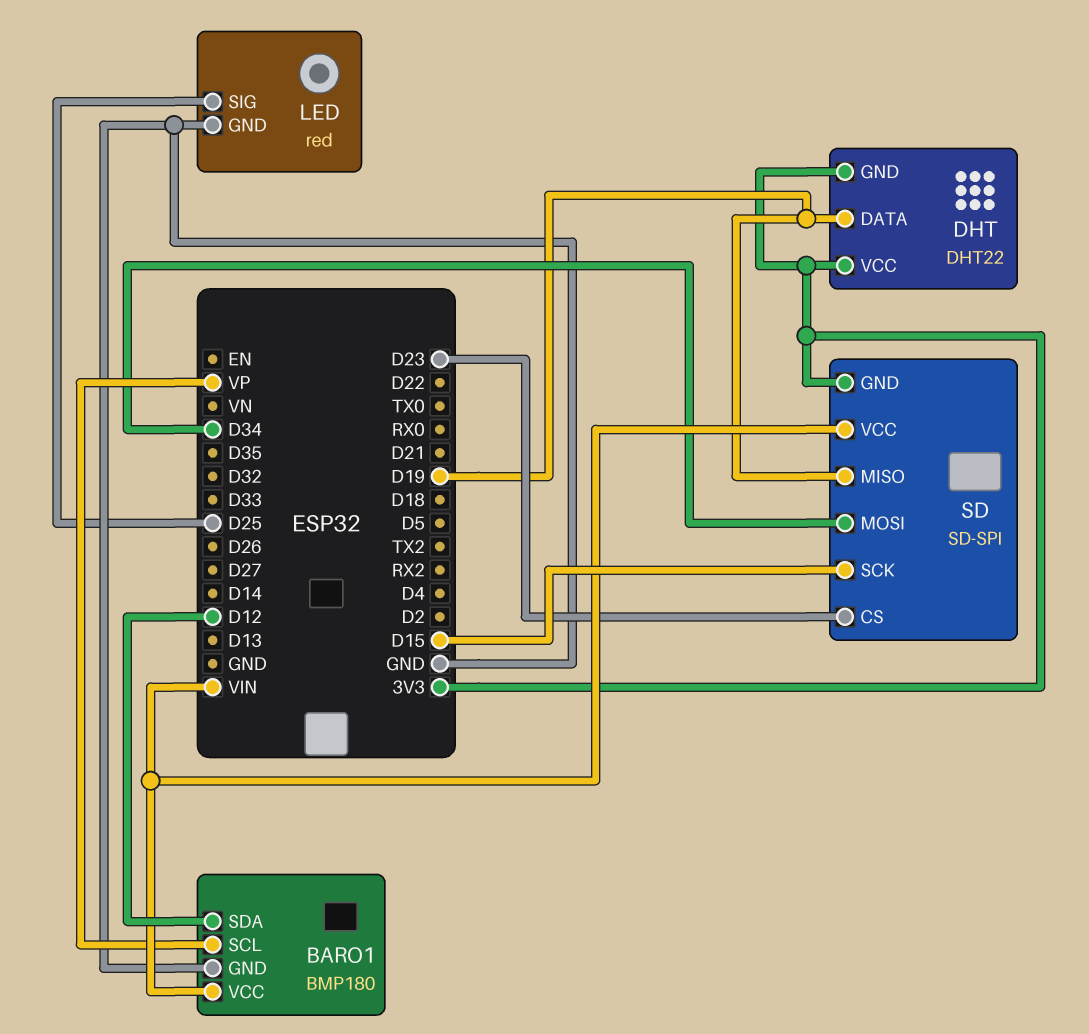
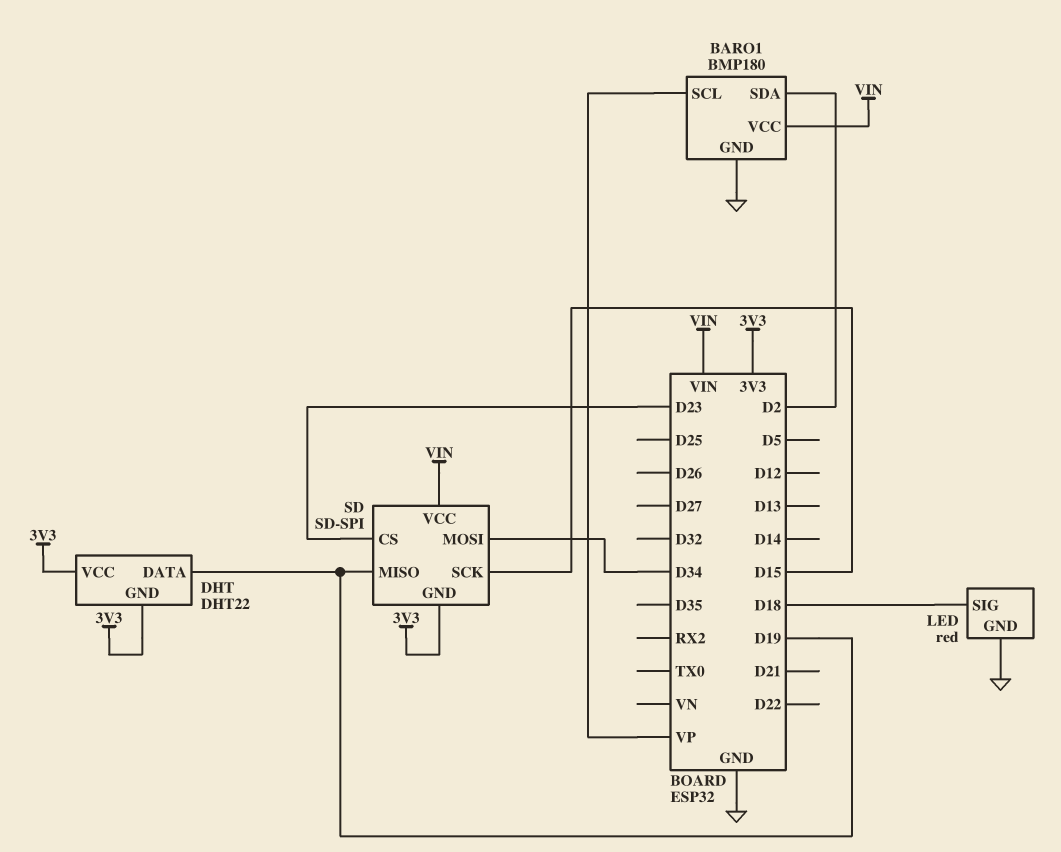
BARO1 pin SDA: D12 -> D2
LED pin SIG: D25 -> D18

